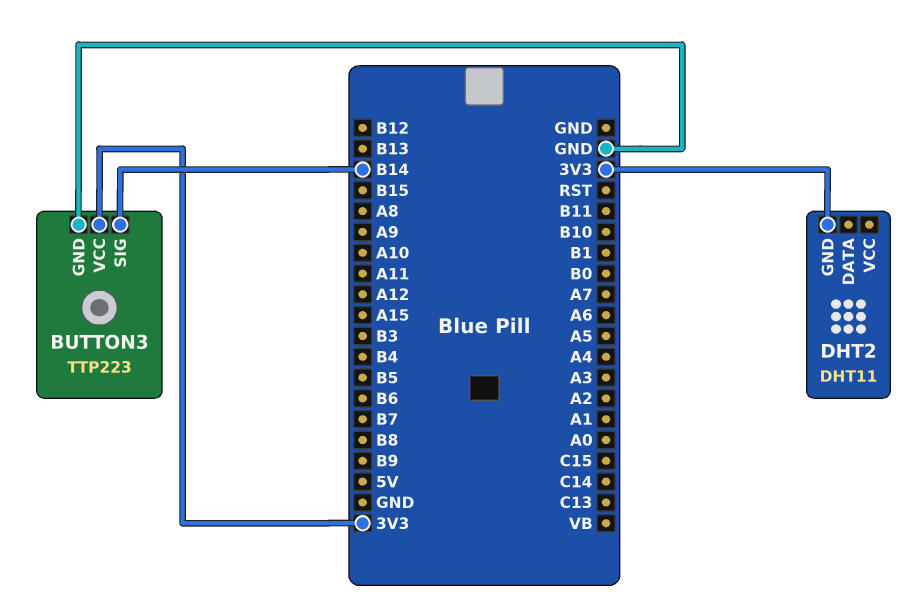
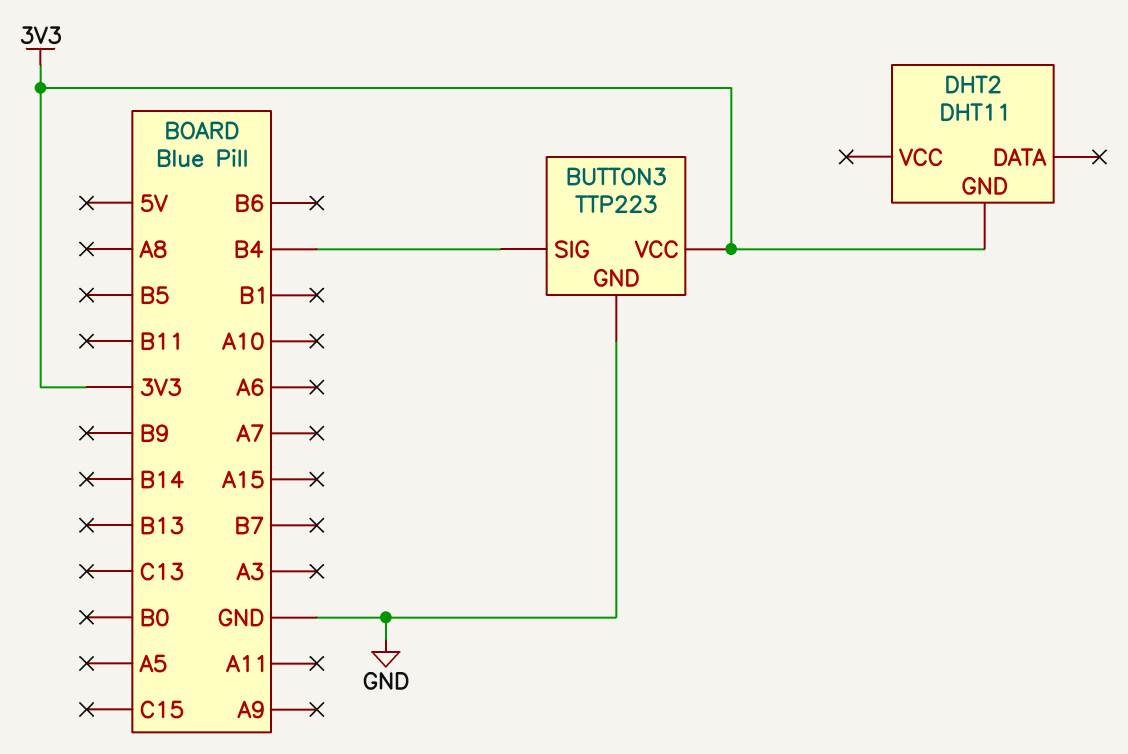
BUTTON3 pin SIG: B14 -> B4

